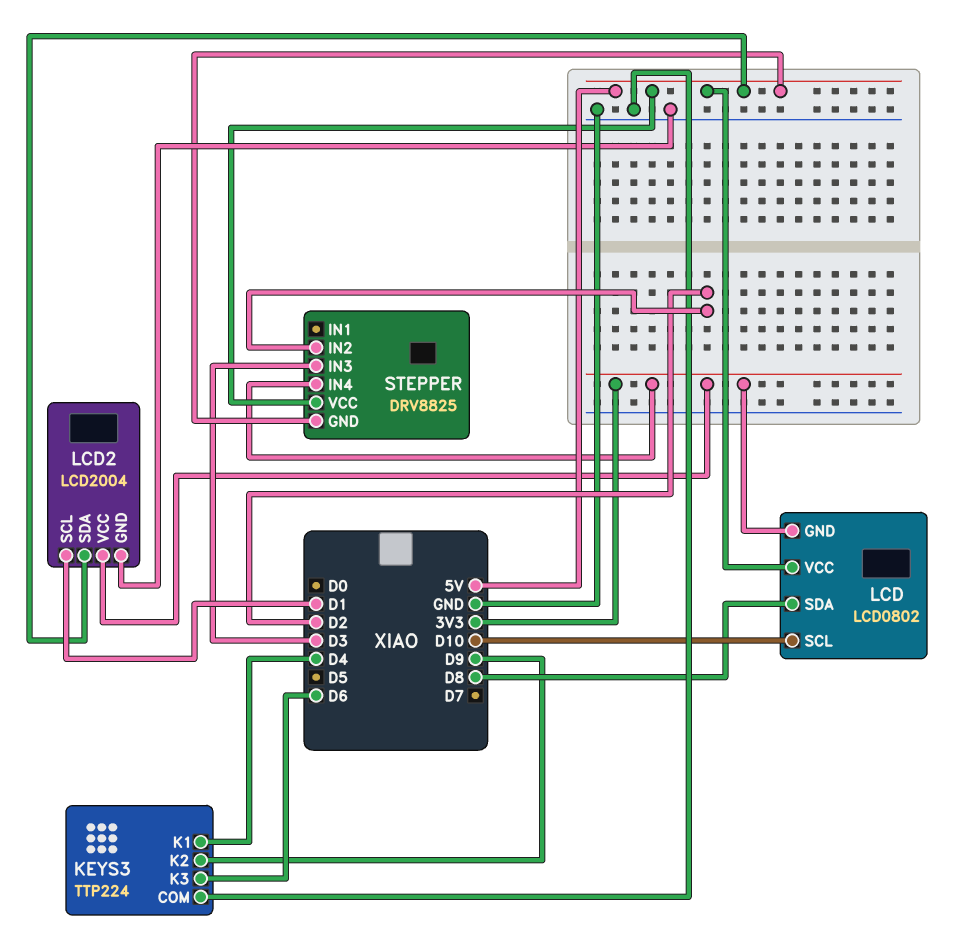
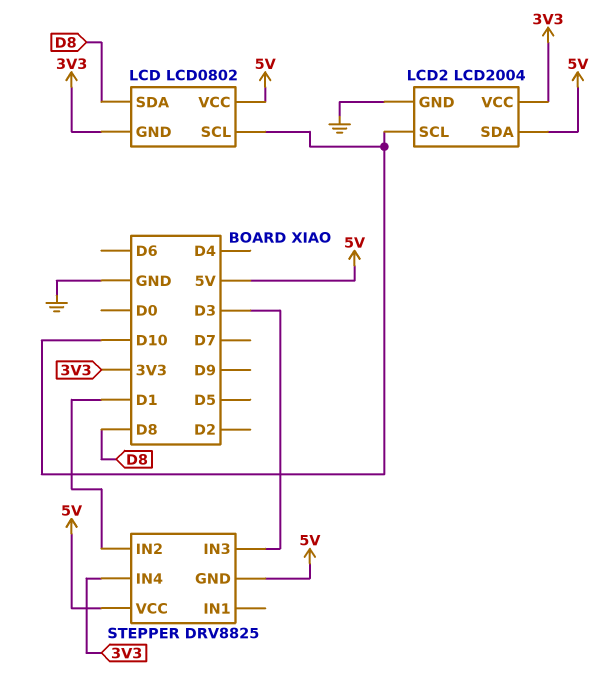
KEYS3: TTP224 -> none
KEYS3 pin COM: GND -> none
KEYS3 pin K1: D4 -> none
KEYS3 pin K2: D9 -> none
KEYS3 pin K3: D6 -> none
LCD2 pin SCL: D1 -> D10
STEPPER pin IN2: D2 -> D1

